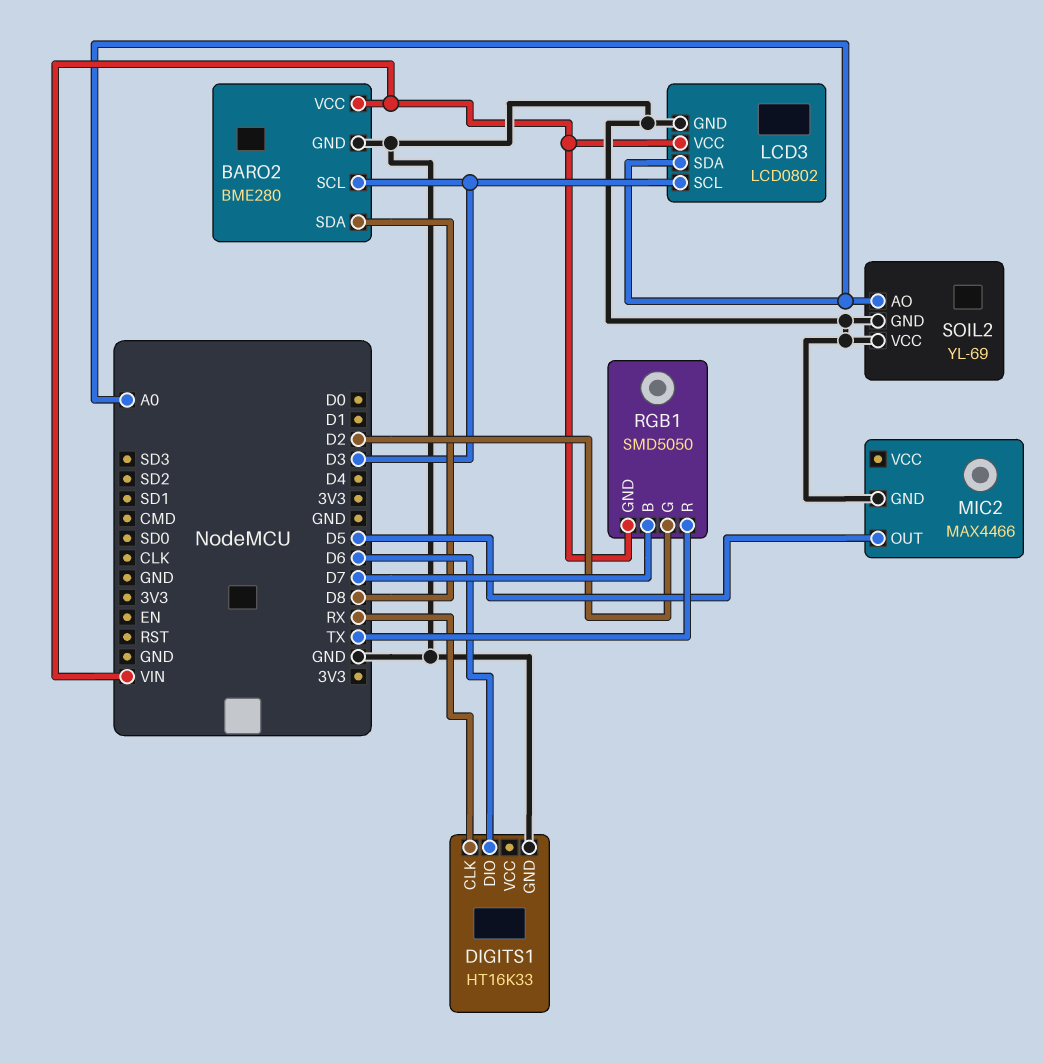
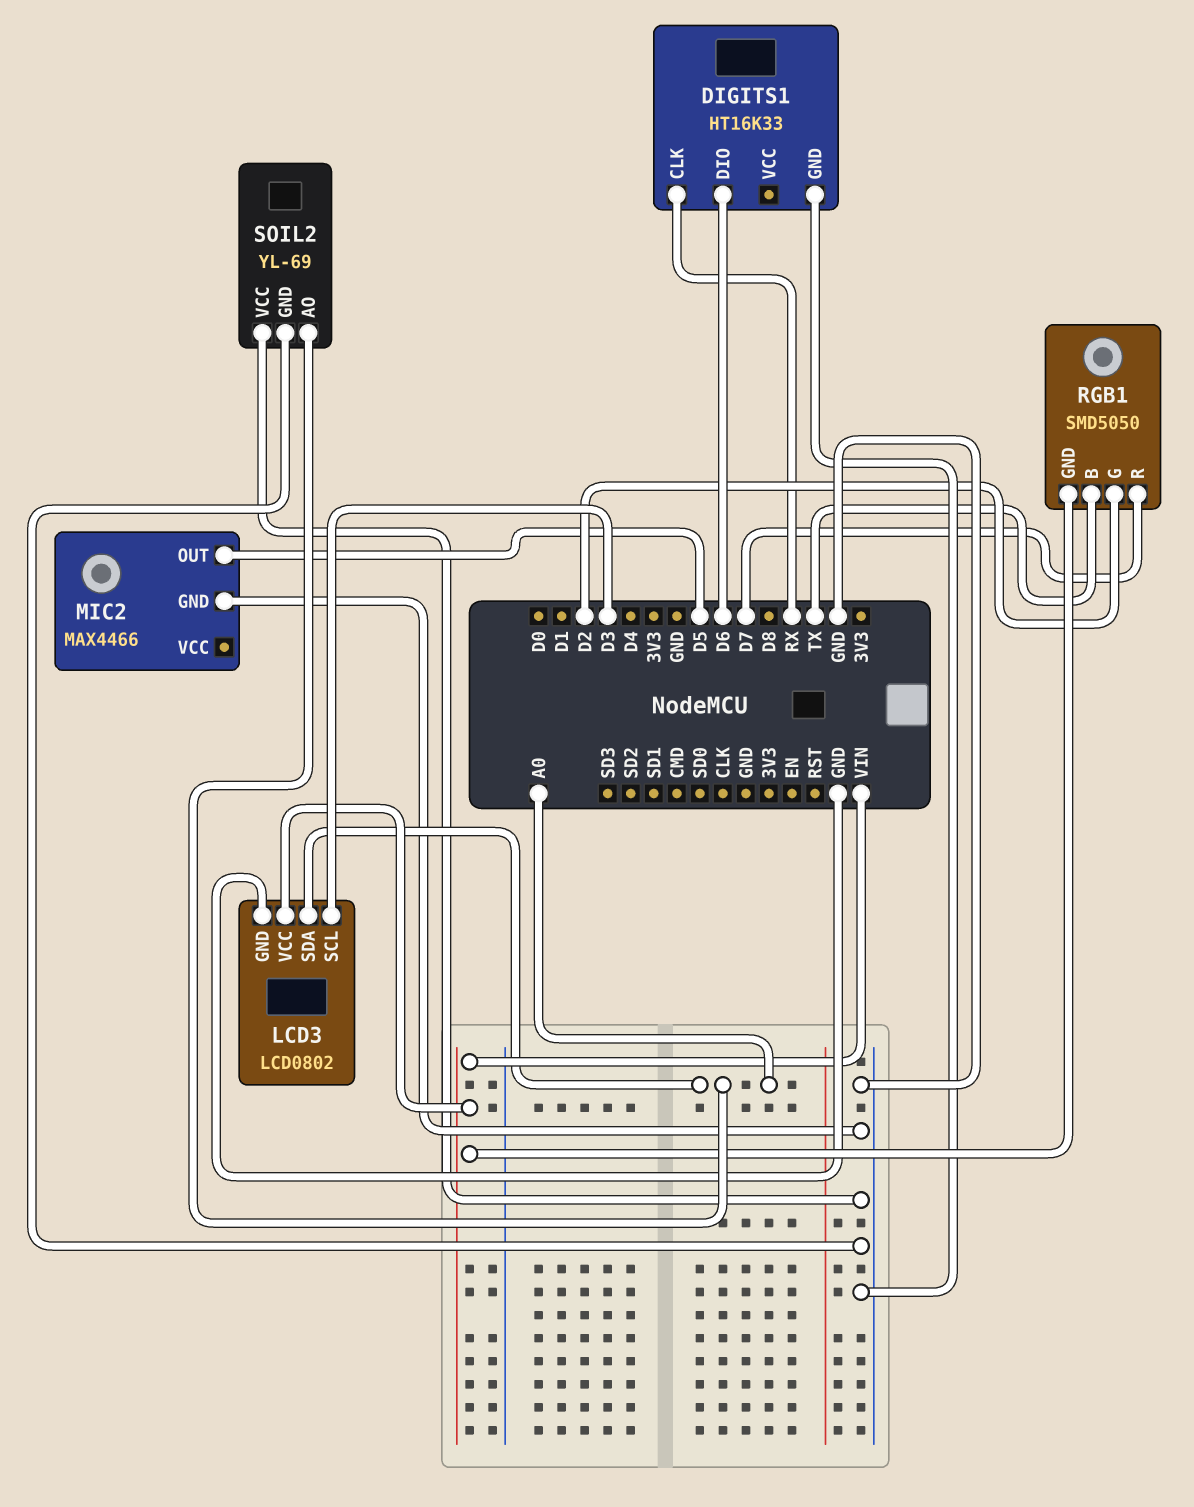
BARO2: BME280 -> none
BARO2 pin GND: GND -> none
BARO2 pin SCL: D3 -> none
BARO2 pin SDA: D8 -> none
BARO2 pin VCC: VIN -> none
RGB1 pin B: D7 -> TX
RGB1 pin R: TX -> D7

